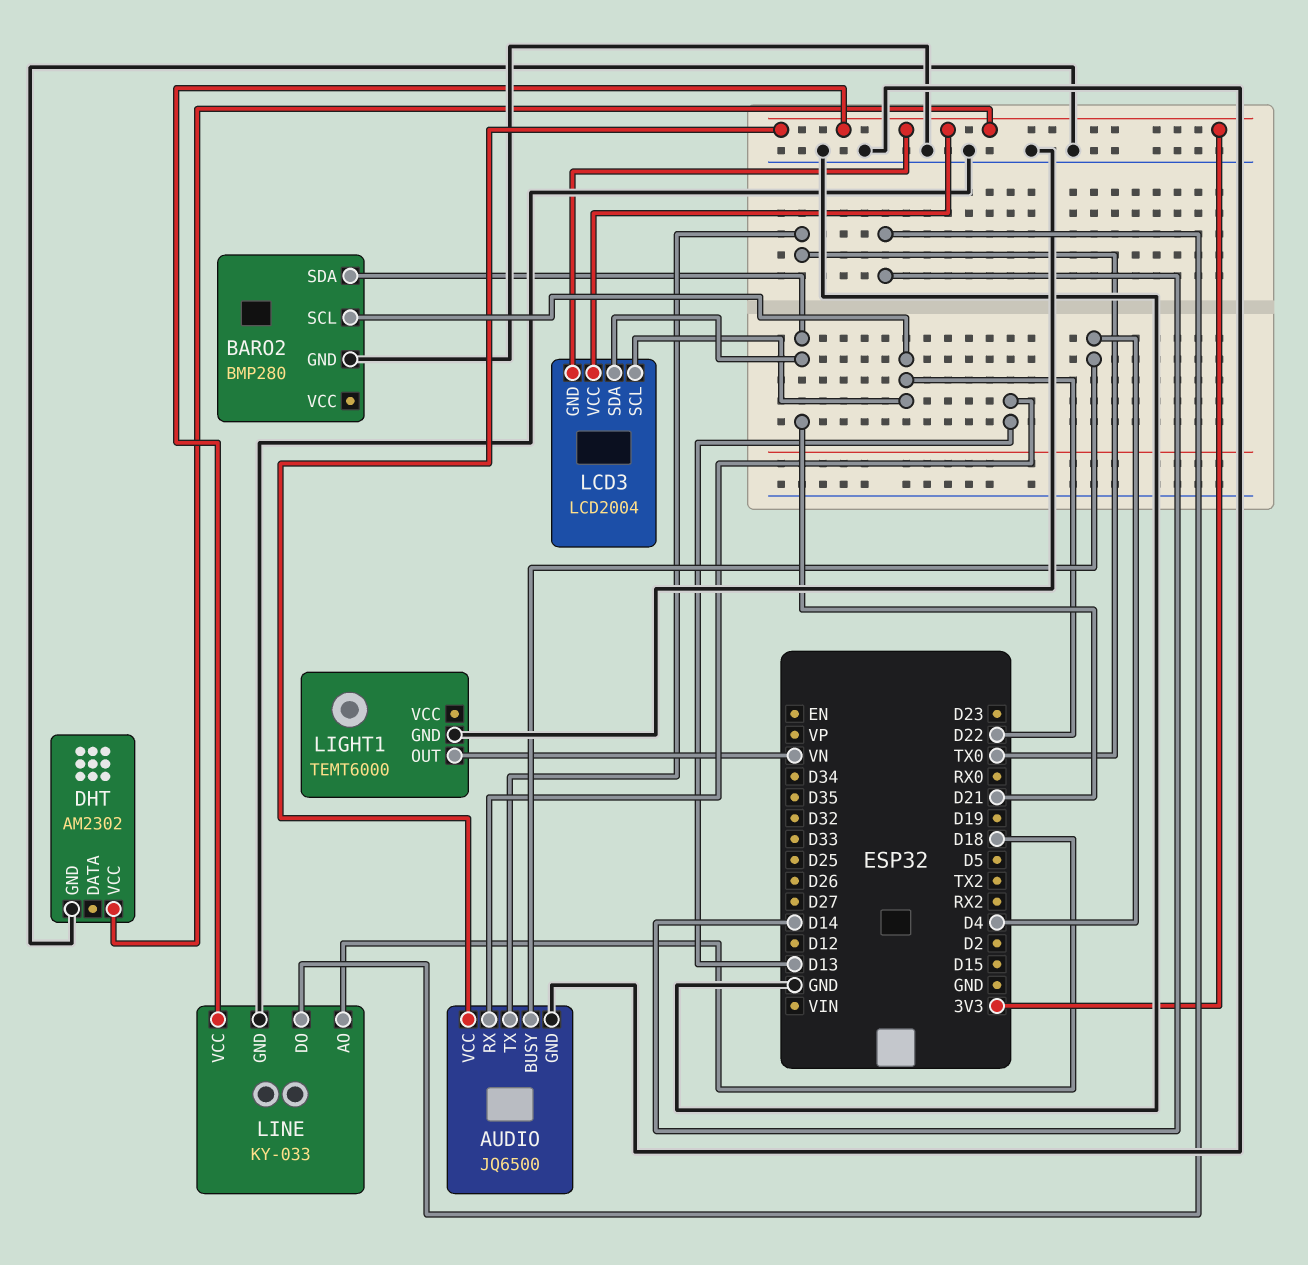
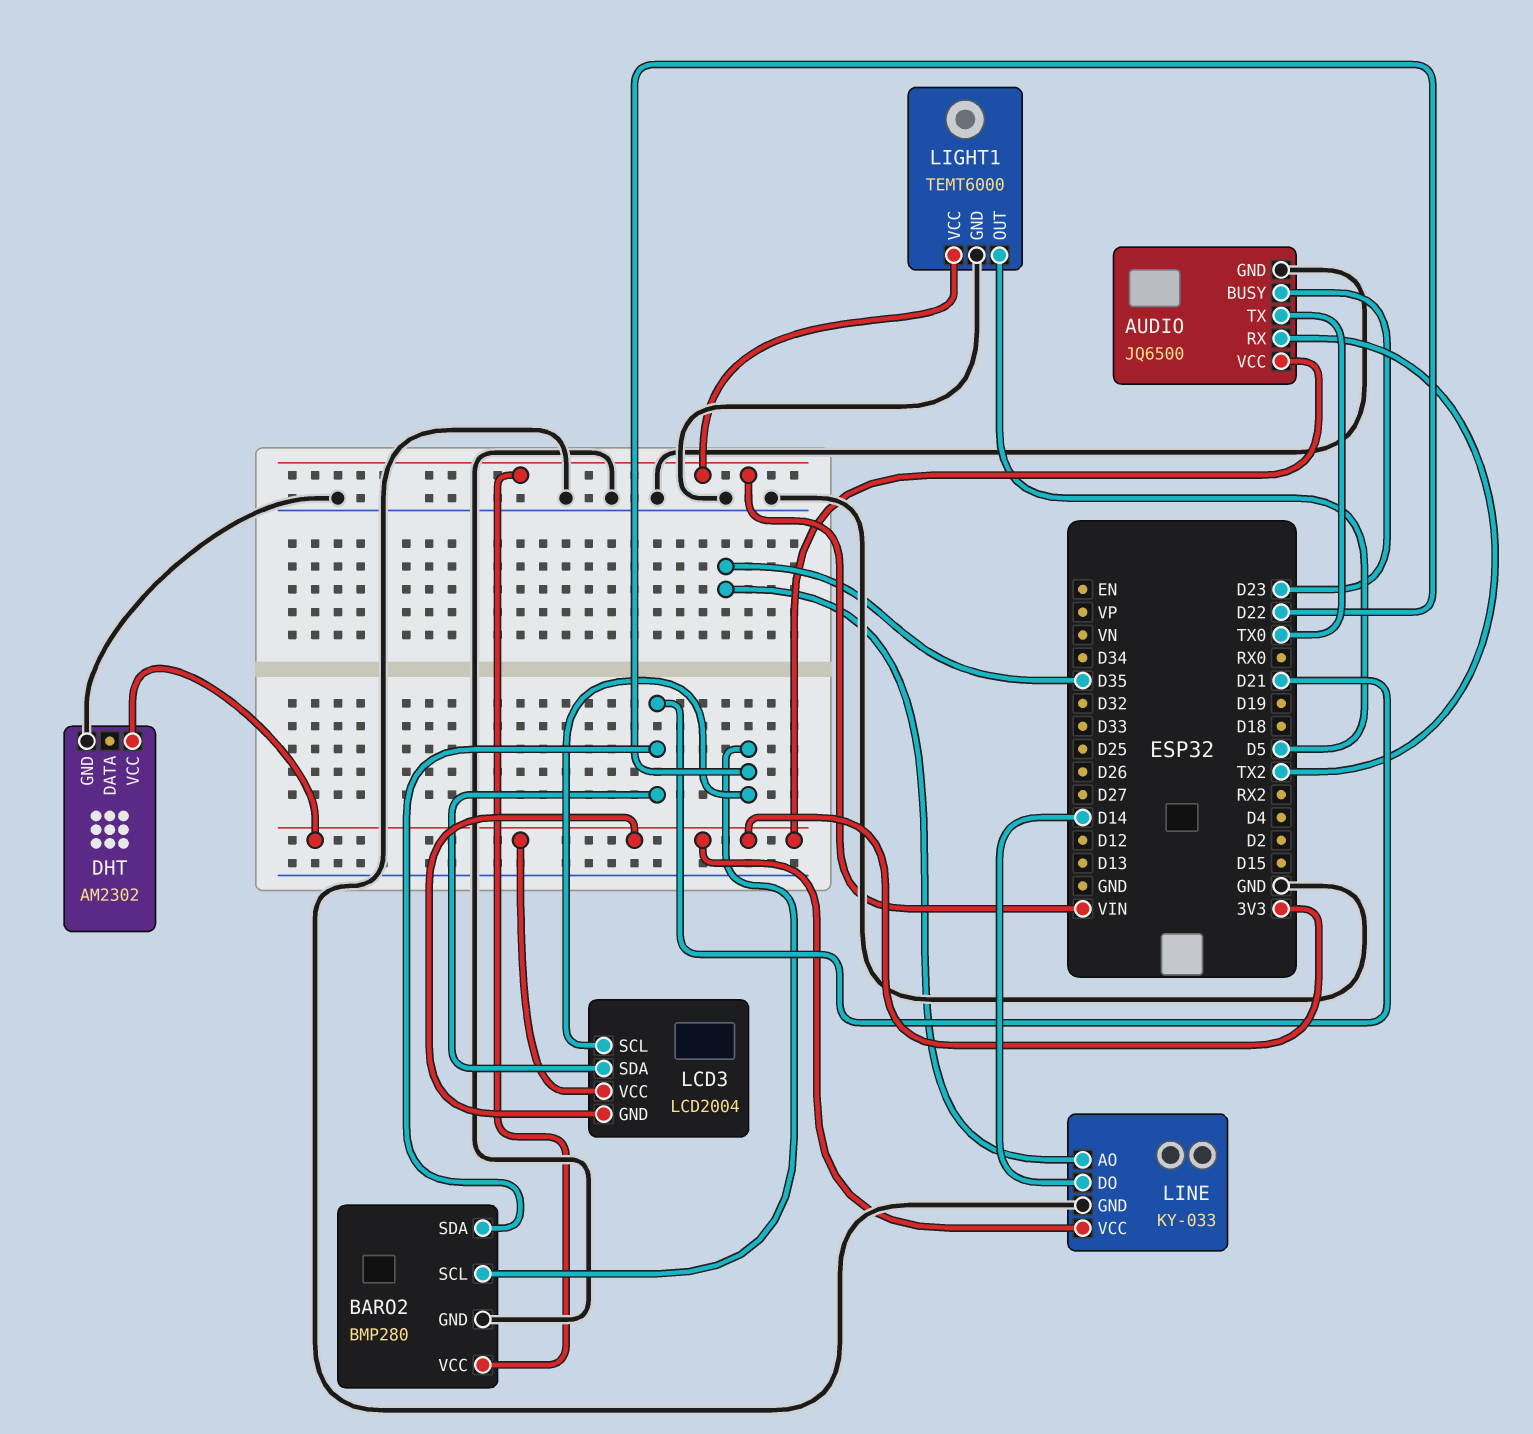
AUDIO pin BUSY: D4 -> D23
AUDIO pin RX: D13 -> TX2
BARO2 pin VCC: none -> VIN
LIGHT1 pin OUT: VN -> D5
LIGHT1 pin VCC: none -> VIN
LINE pin AO: D18 -> D35

